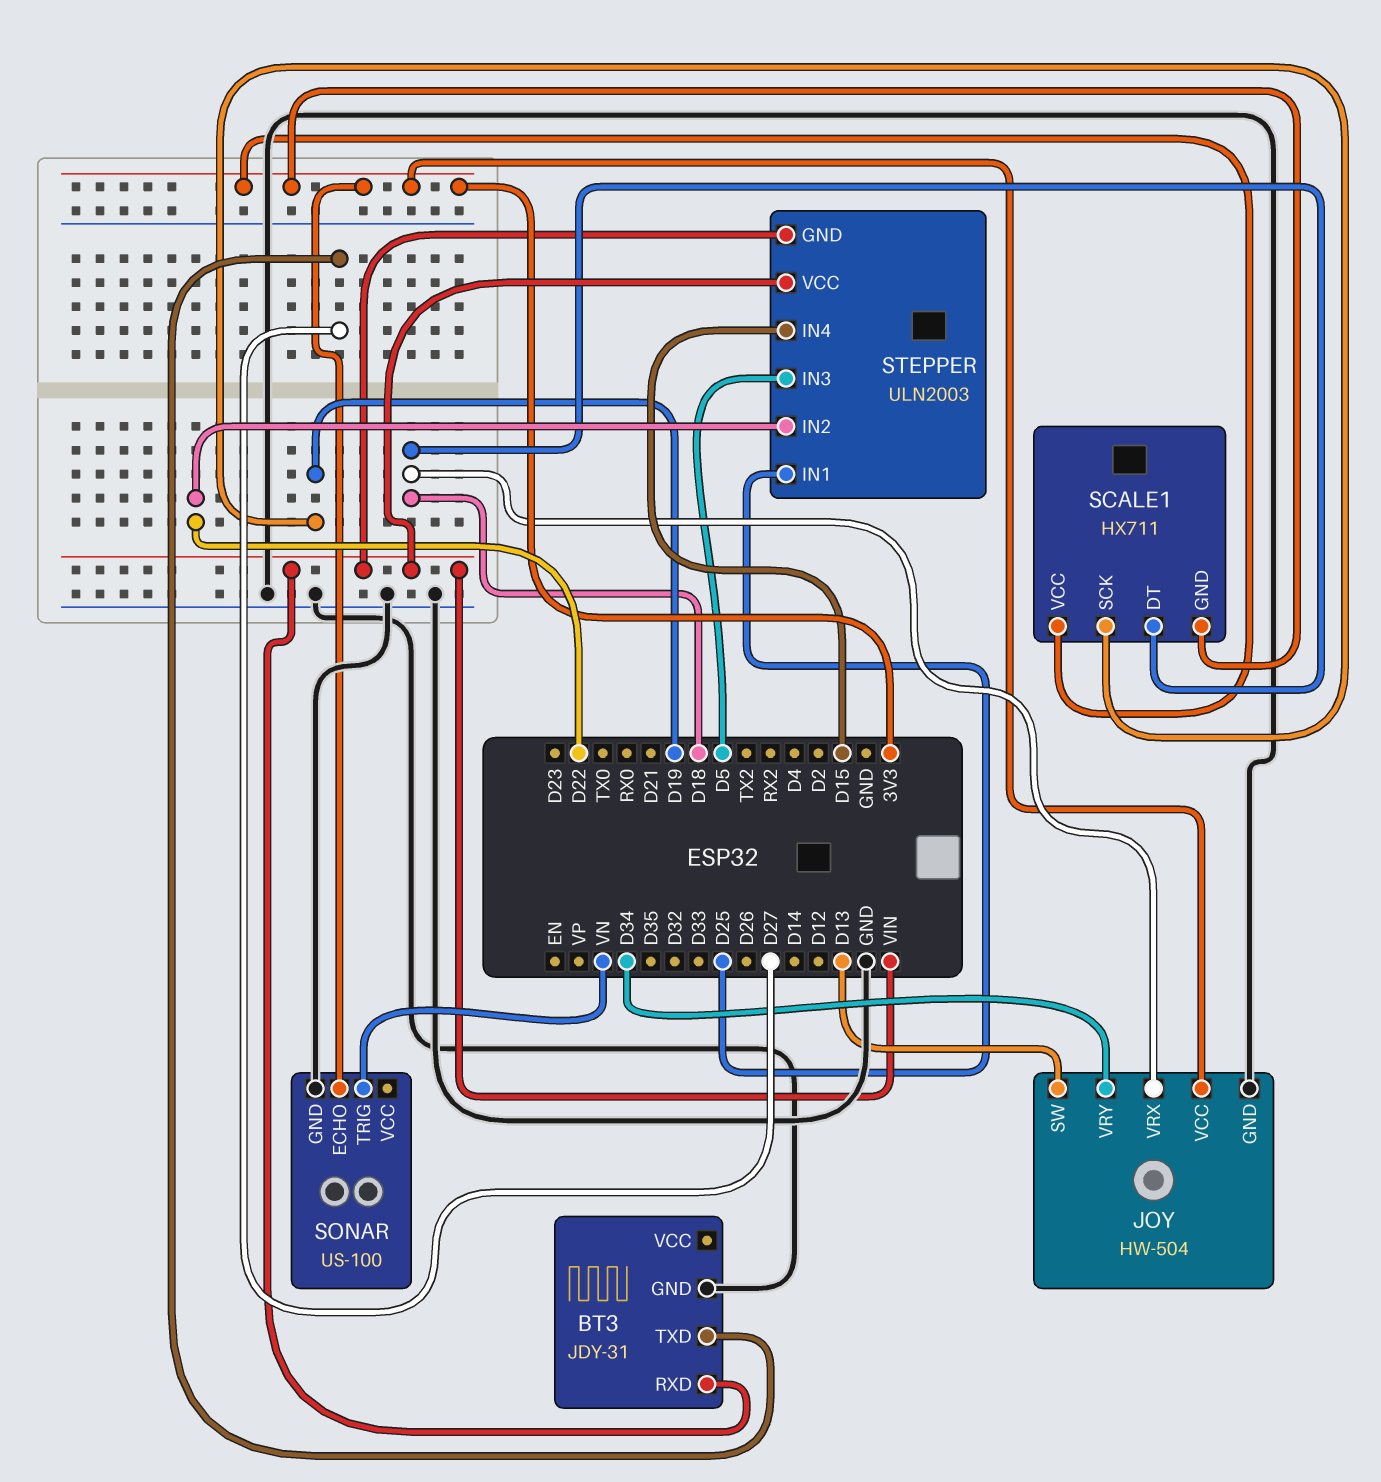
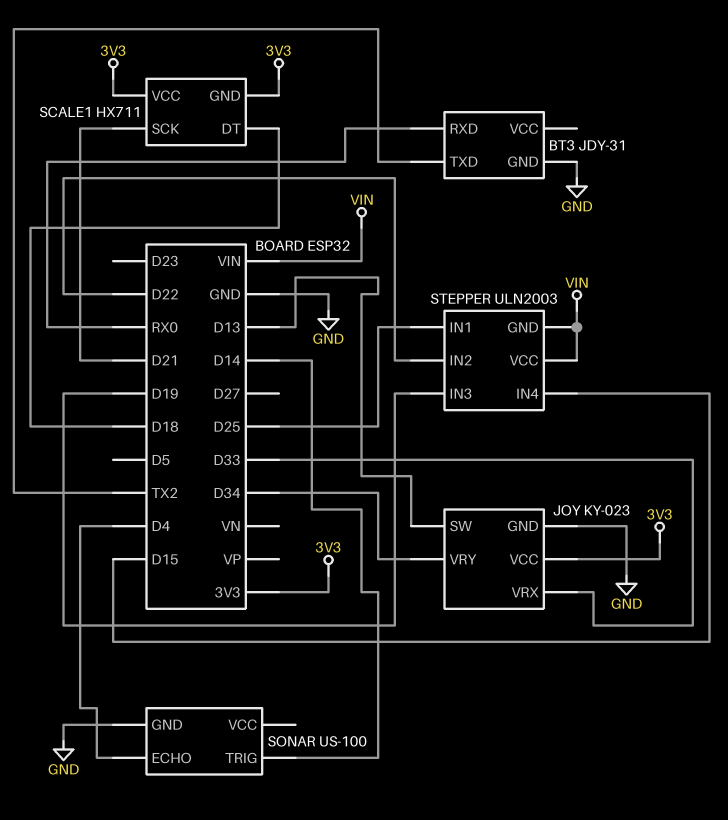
BT3 pin RXD: VIN -> RX0
BT3 pin TXD: D27 -> TX2
JOY: HW-504 -> KY-023
JOY pin VRX: D18 -> D33
SCALE1 pin SCK: D19 -> D21
SONAR pin ECHO: 3V3 -> D4
SONAR pin TRIG: VN -> D14
STEPPER pin IN3: D5 -> D19

